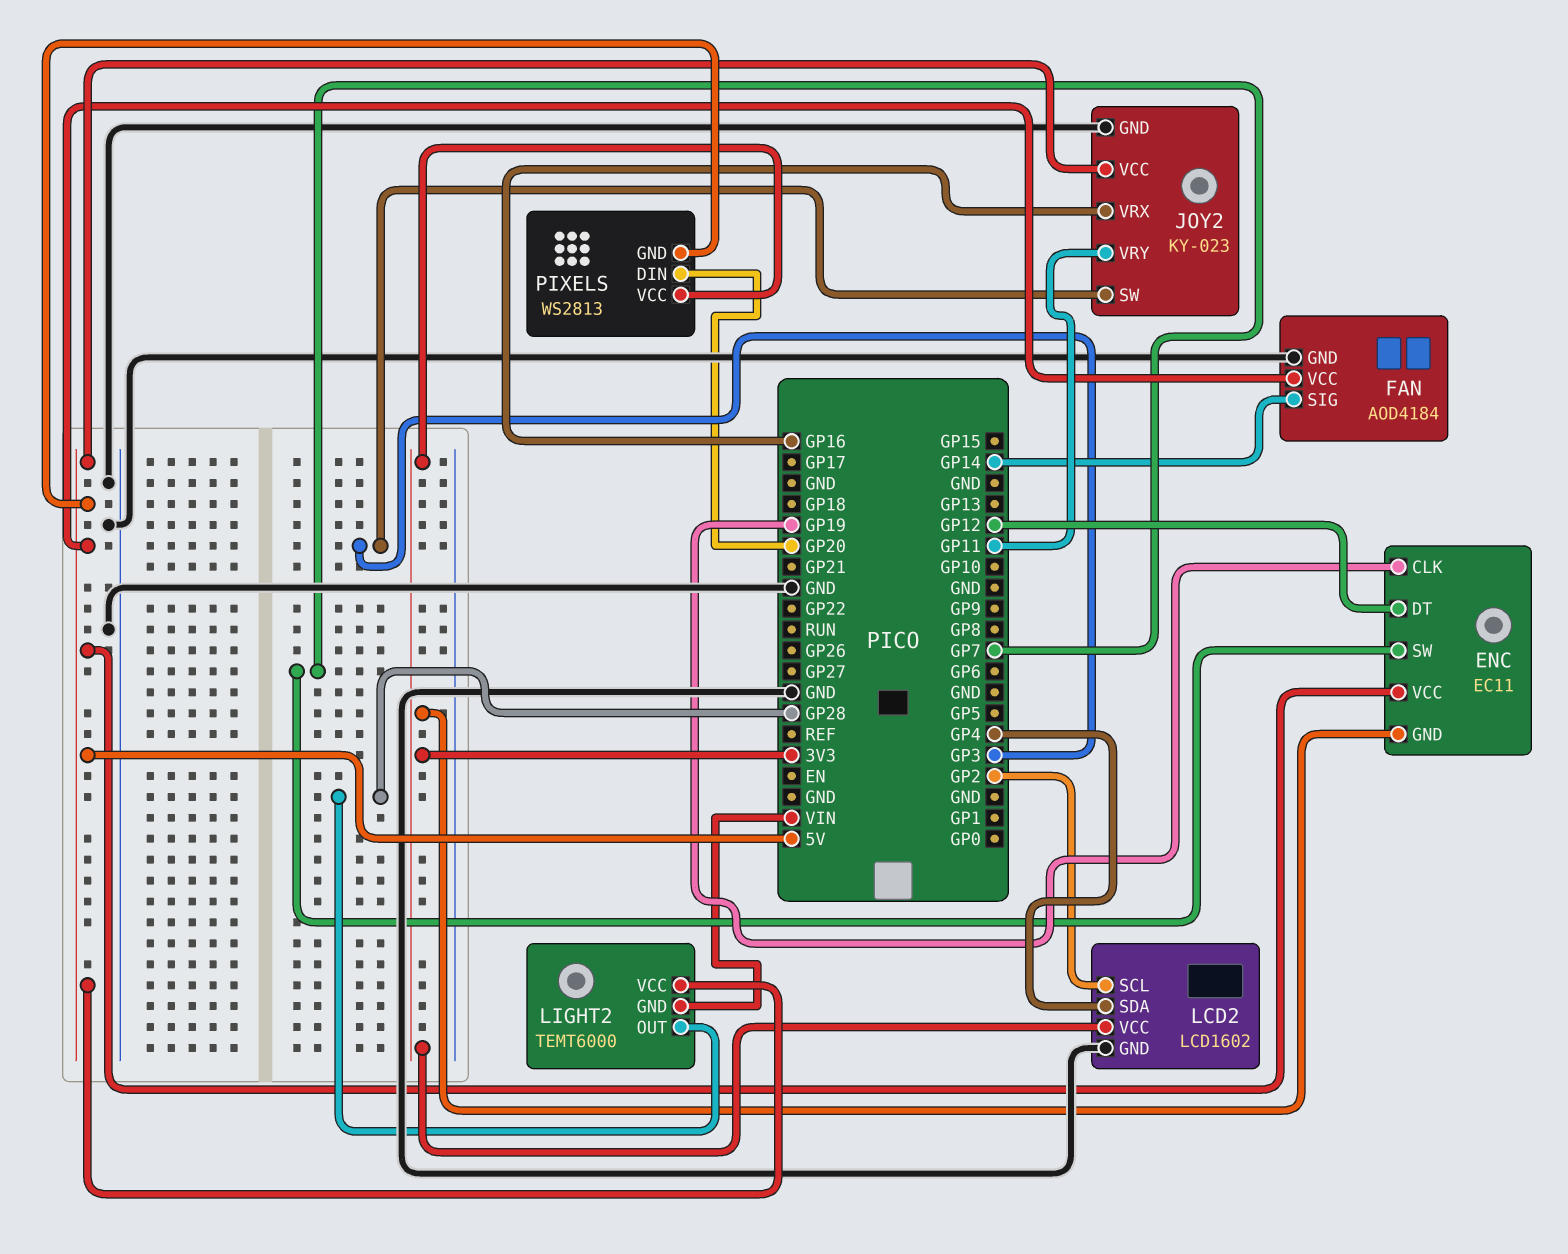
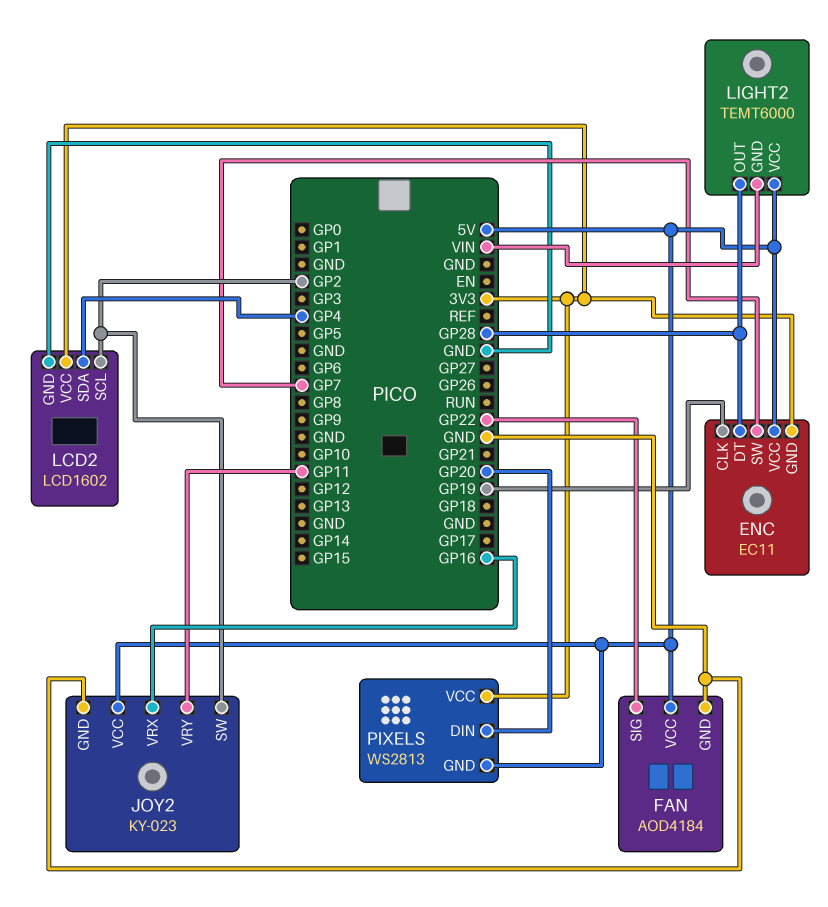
ENC pin DT: GP12 -> GP28
FAN pin SIG: GP14 -> GP22
JOY2 pin SW: GP3 -> GP2

